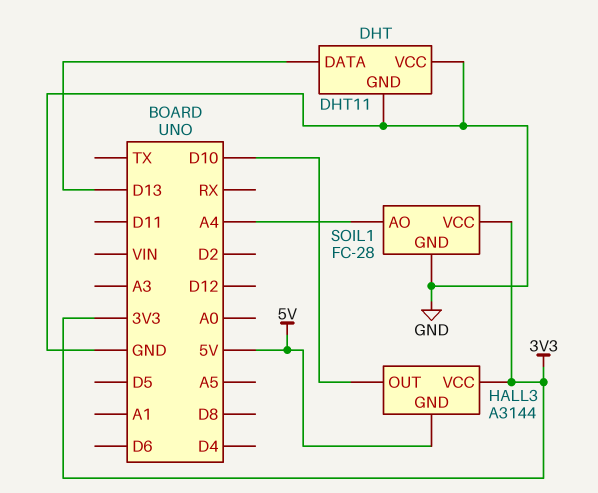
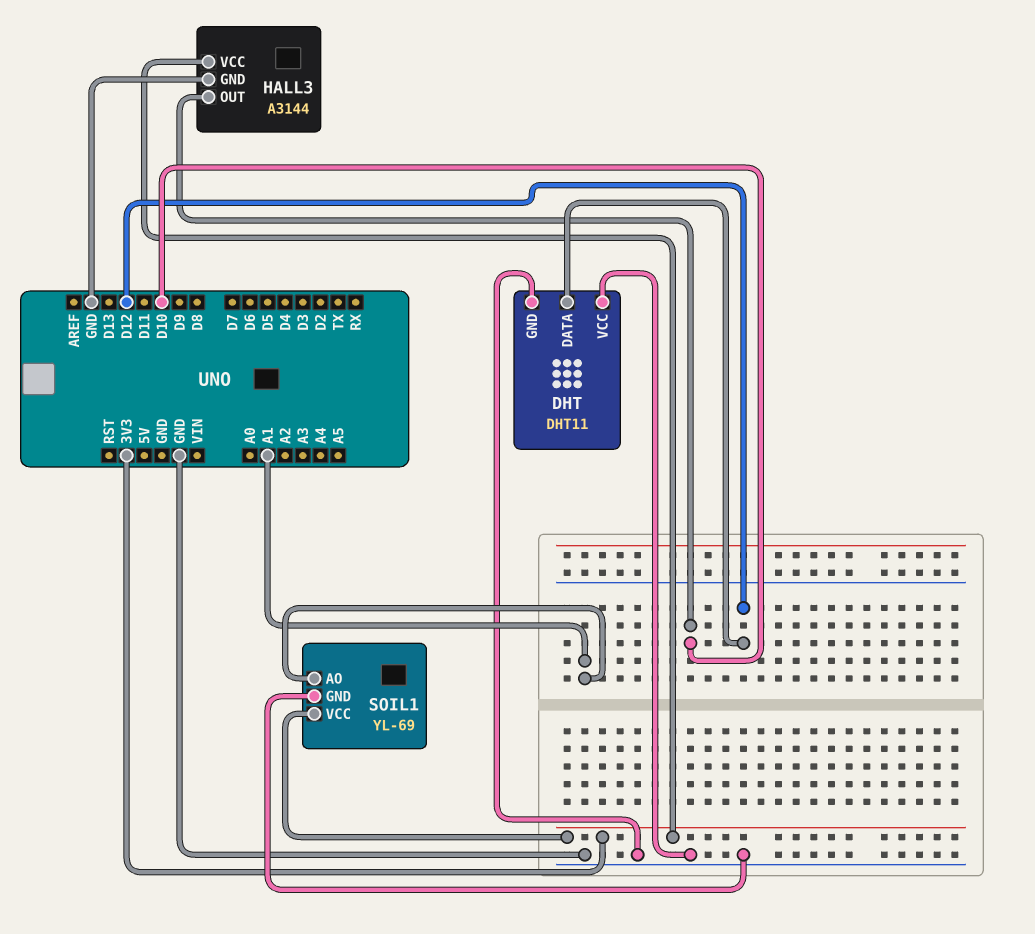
DHT pin DATA: D13 -> D12
HALL3 pin GND: 5V -> GND
SOIL1: FC-28 -> YL-69
SOIL1 pin AO: A4 -> A1

